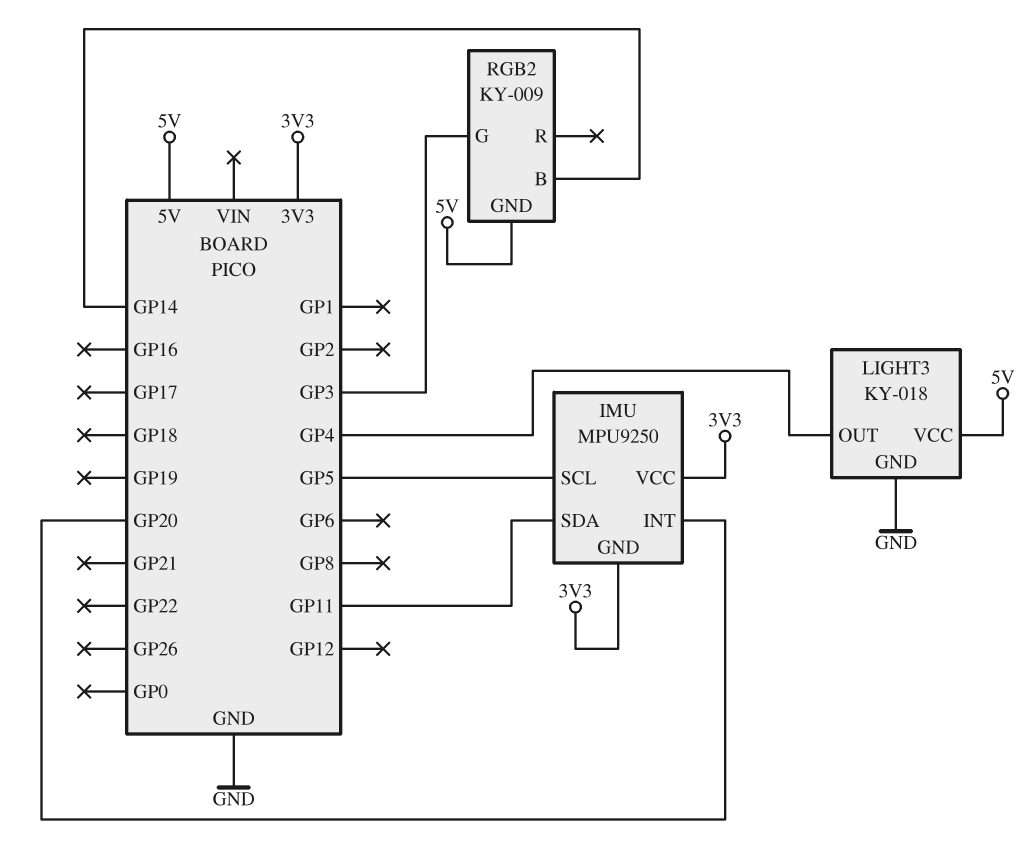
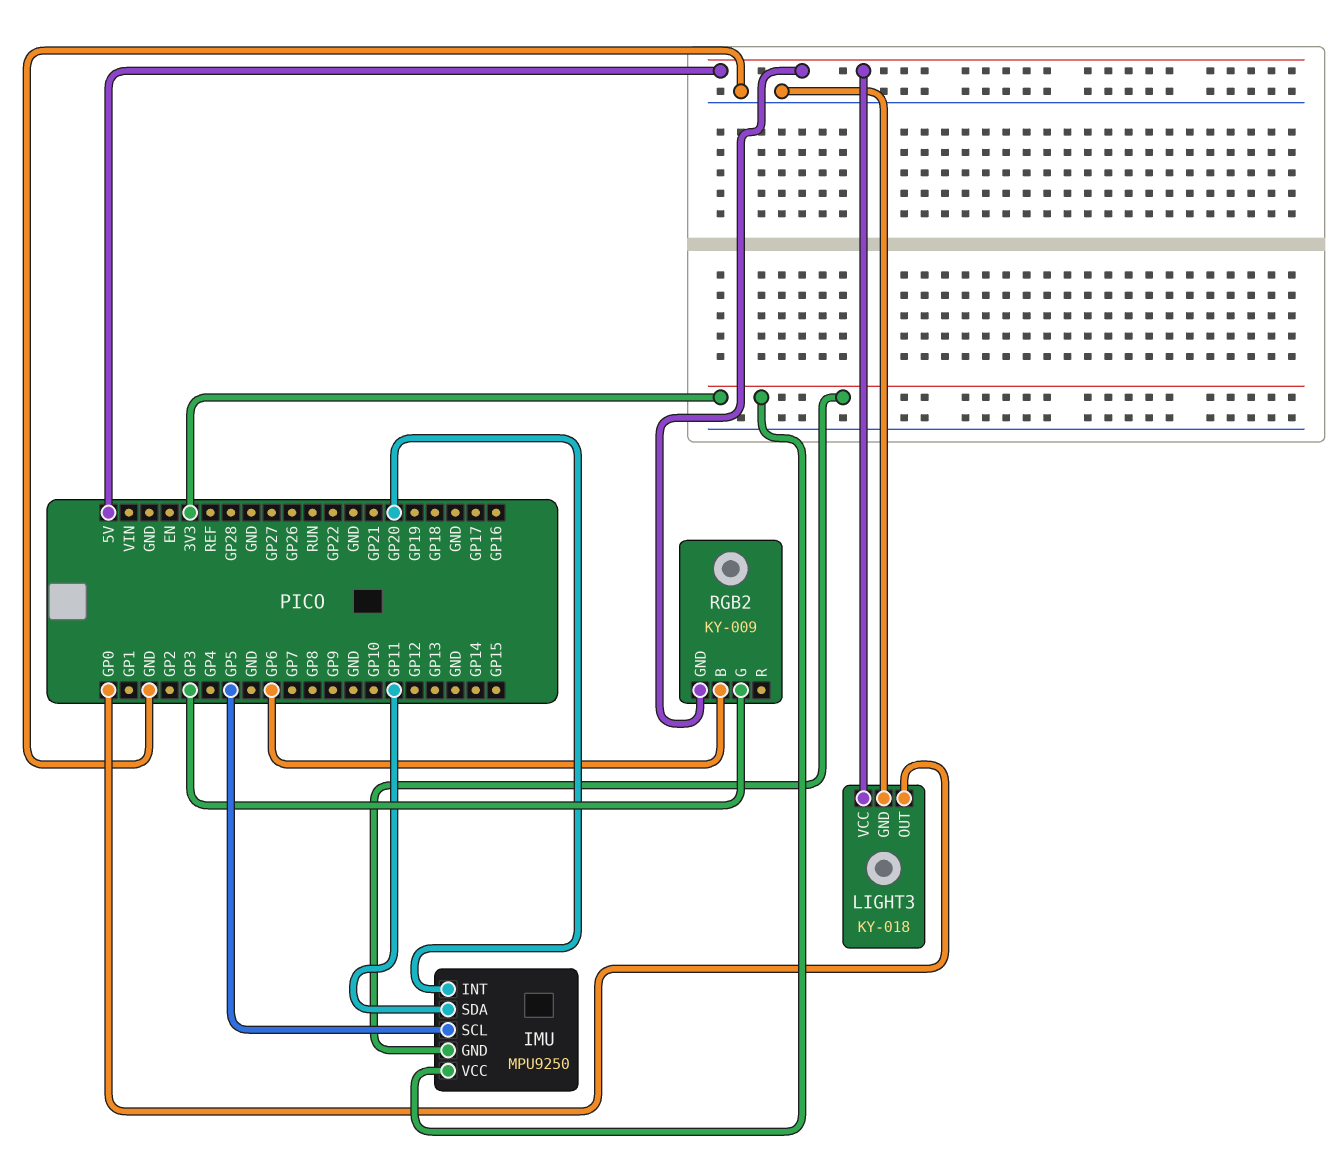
LIGHT3 pin OUT: GP4 -> GP0
RGB2 pin B: GP14 -> GP6

